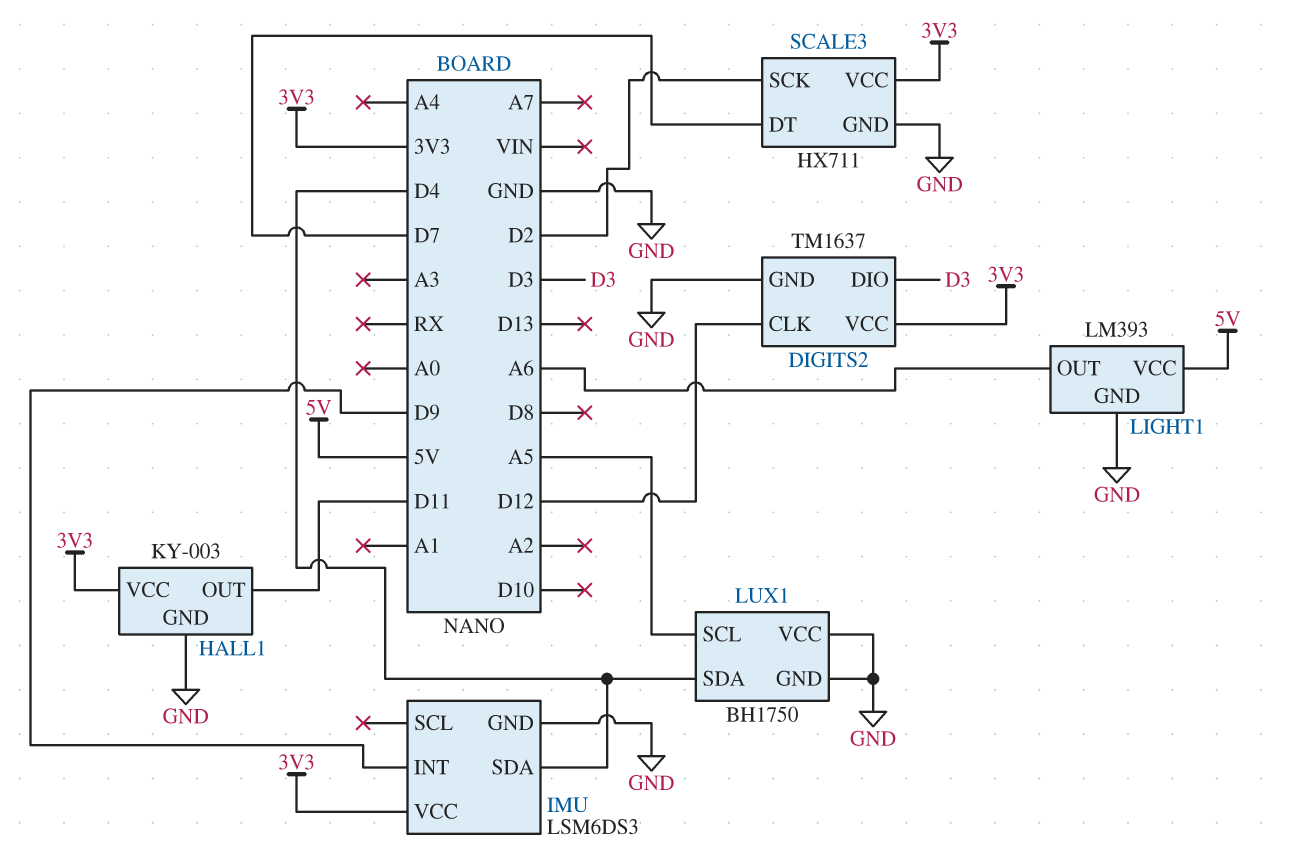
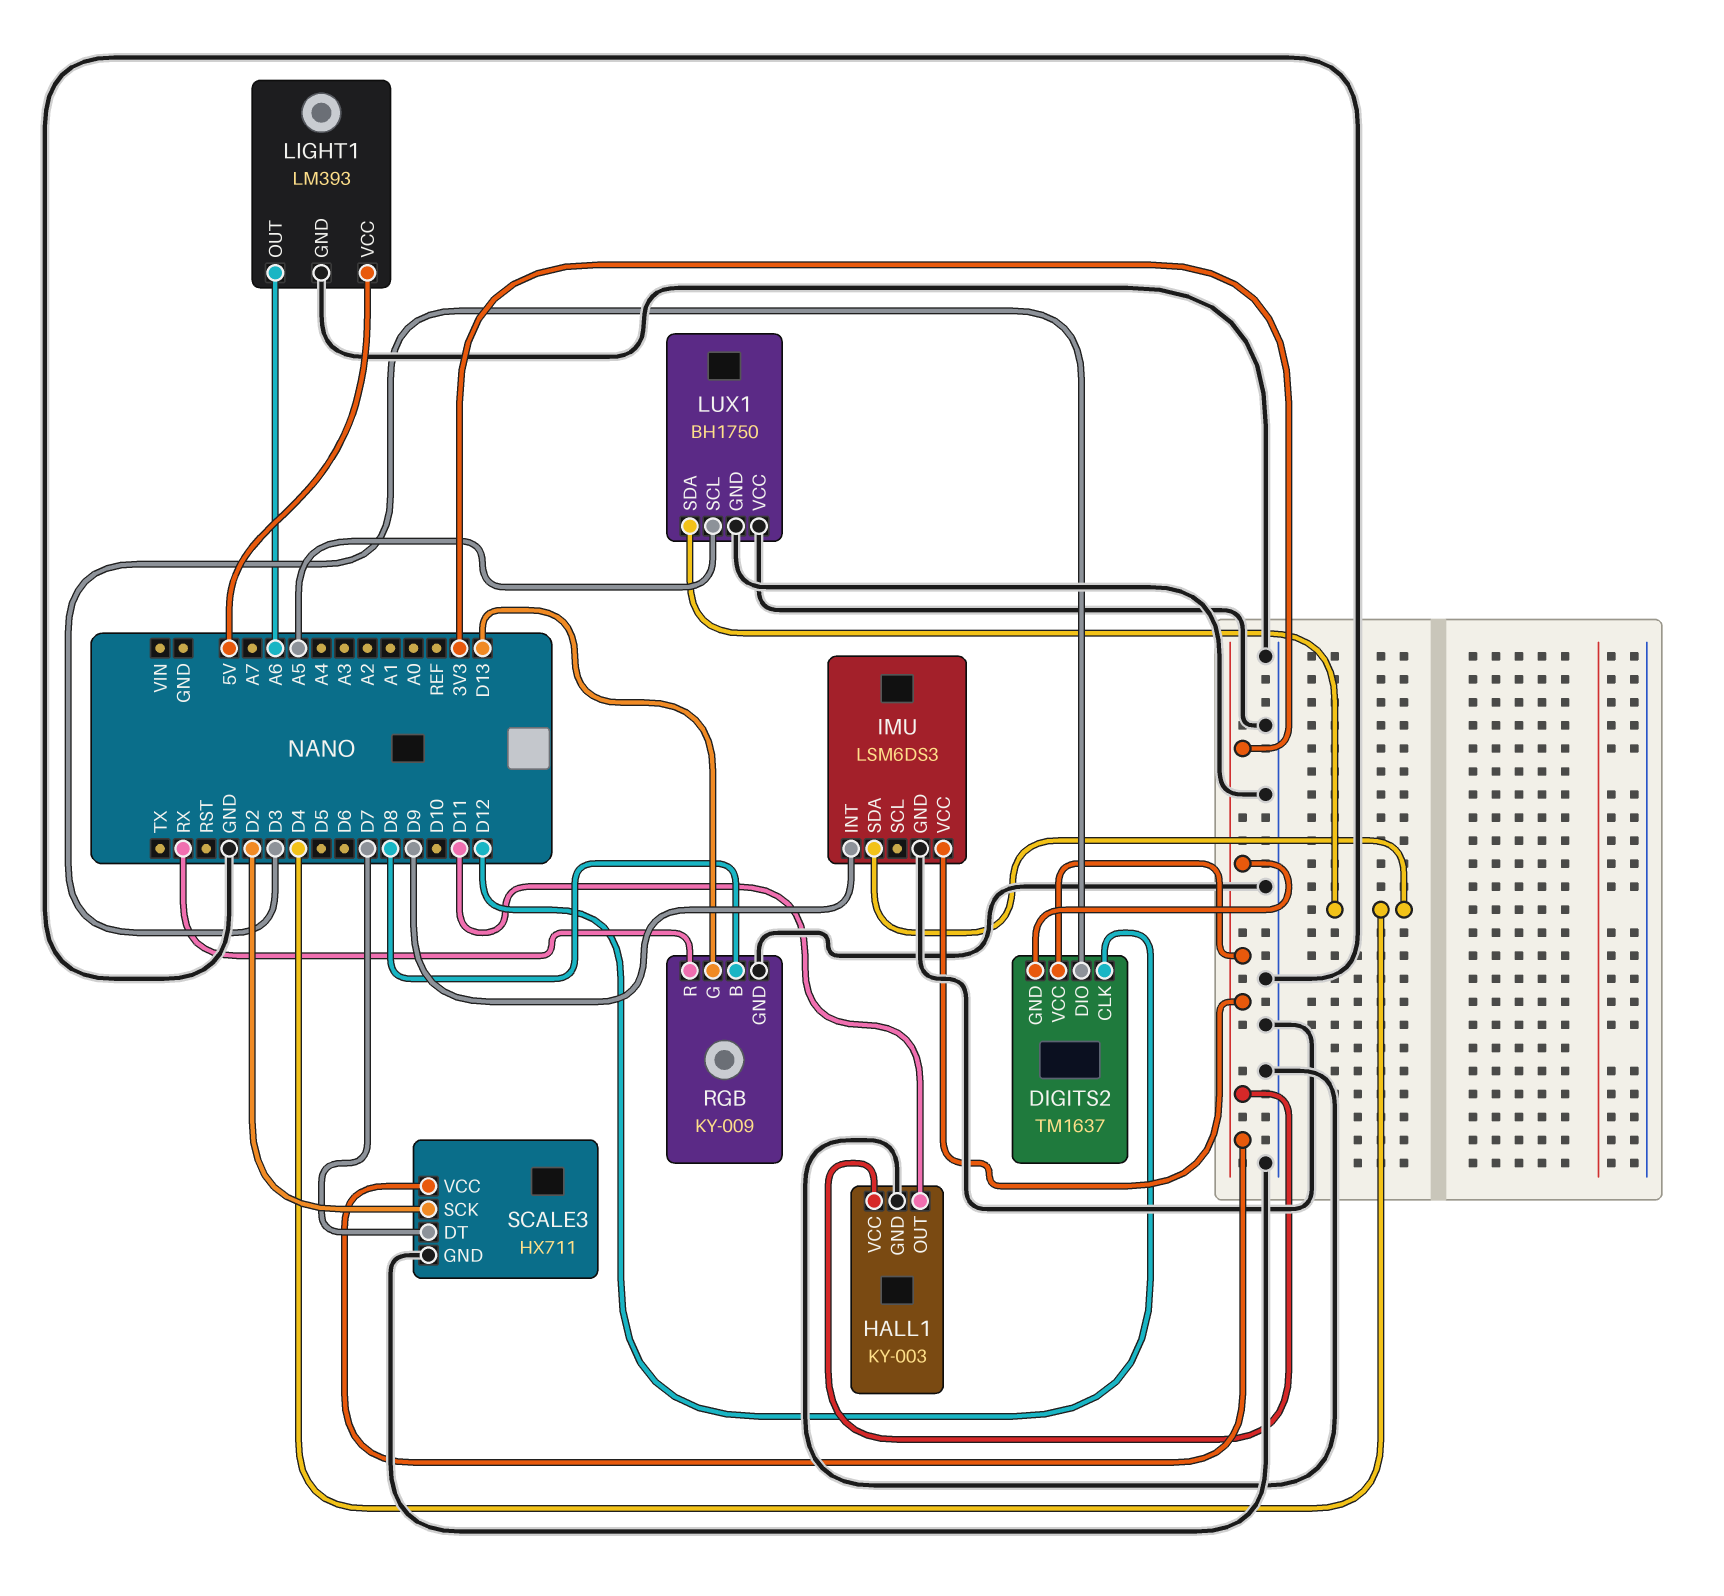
DIGITS2 pin GND: GND -> 3V3
RGB: none -> KY-009
RGB pin B: none -> D8
RGB pin G: none -> D13
RGB pin GND: none -> GND
RGB pin R: none -> RX

